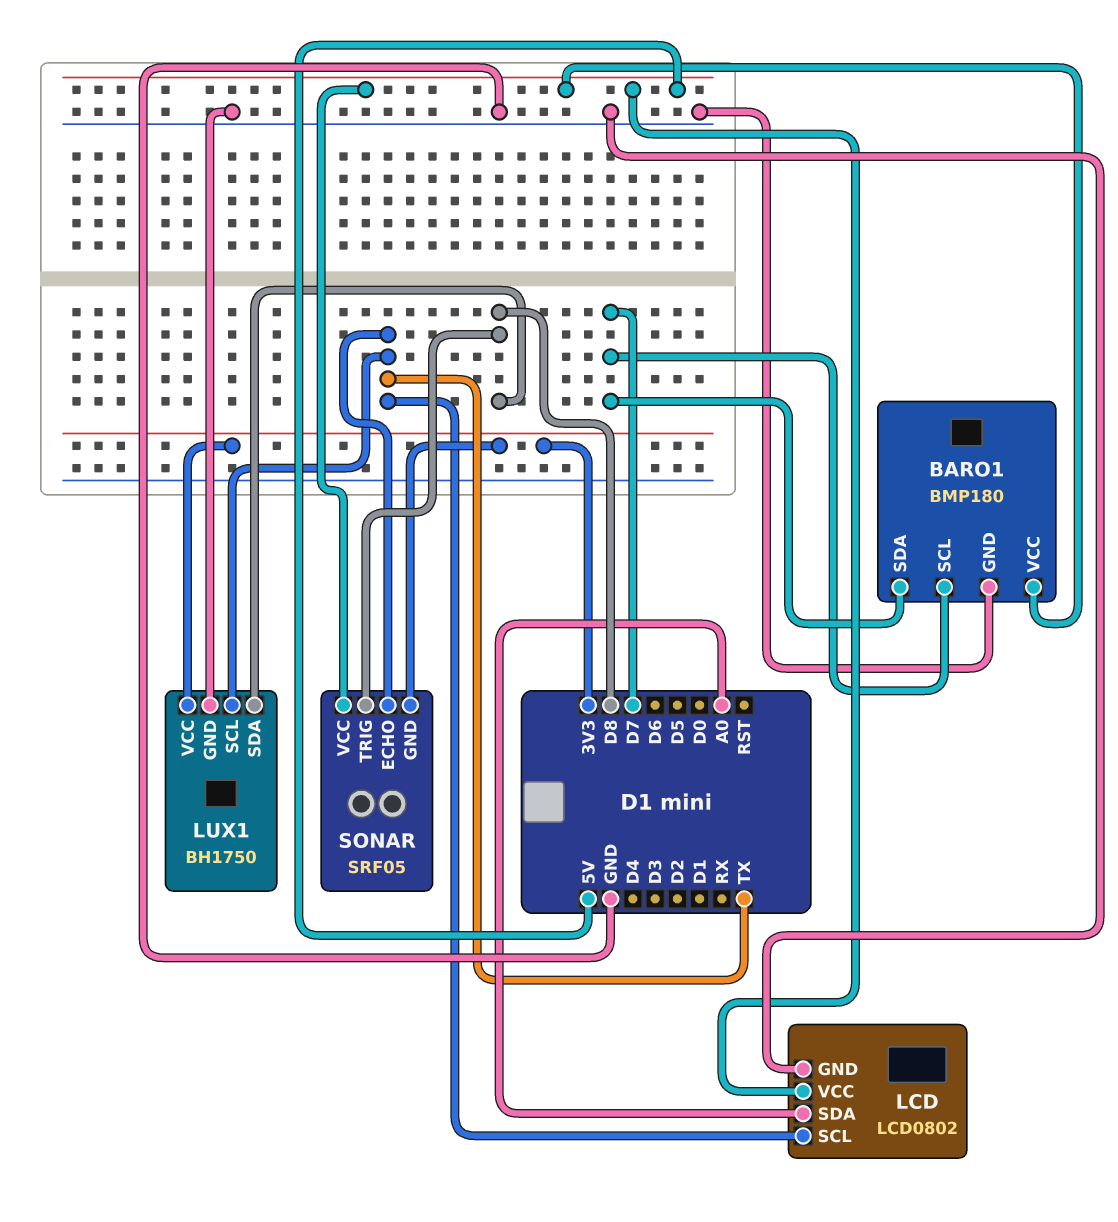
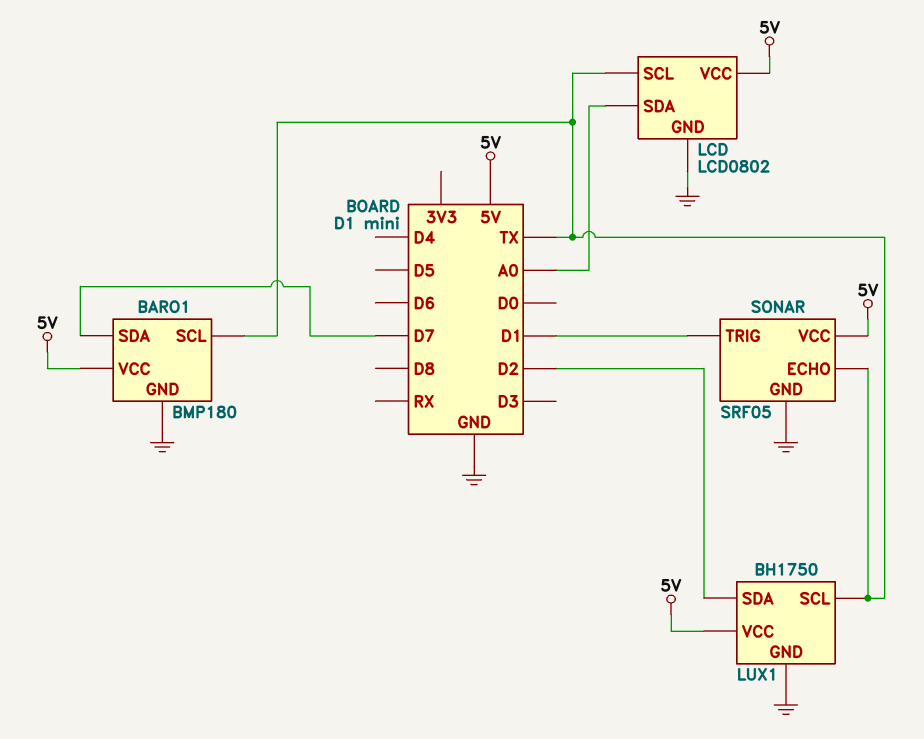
BARO1 pin SCL: D7 -> TX
LUX1 pin SDA: D8 -> D2
LUX1 pin VCC: 3V3 -> 5V
SONAR pin GND: 3V3 -> GND
SONAR pin TRIG: D8 -> D1

